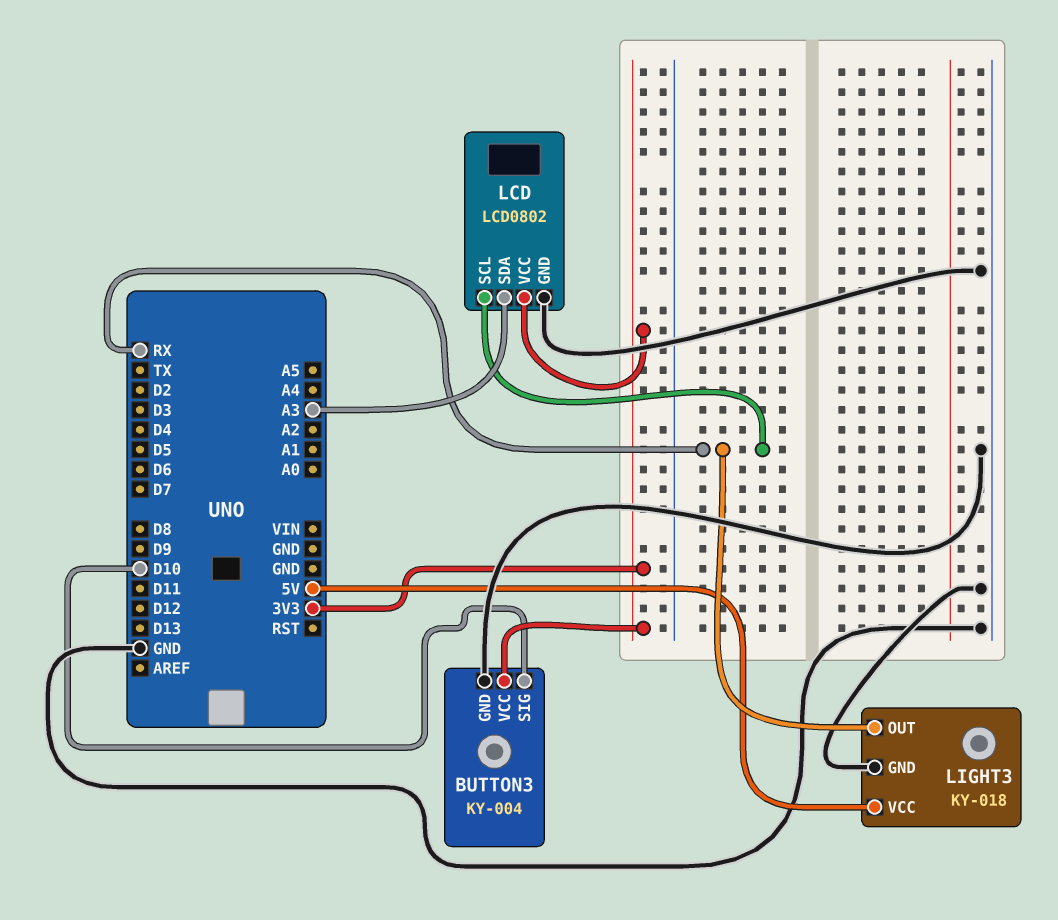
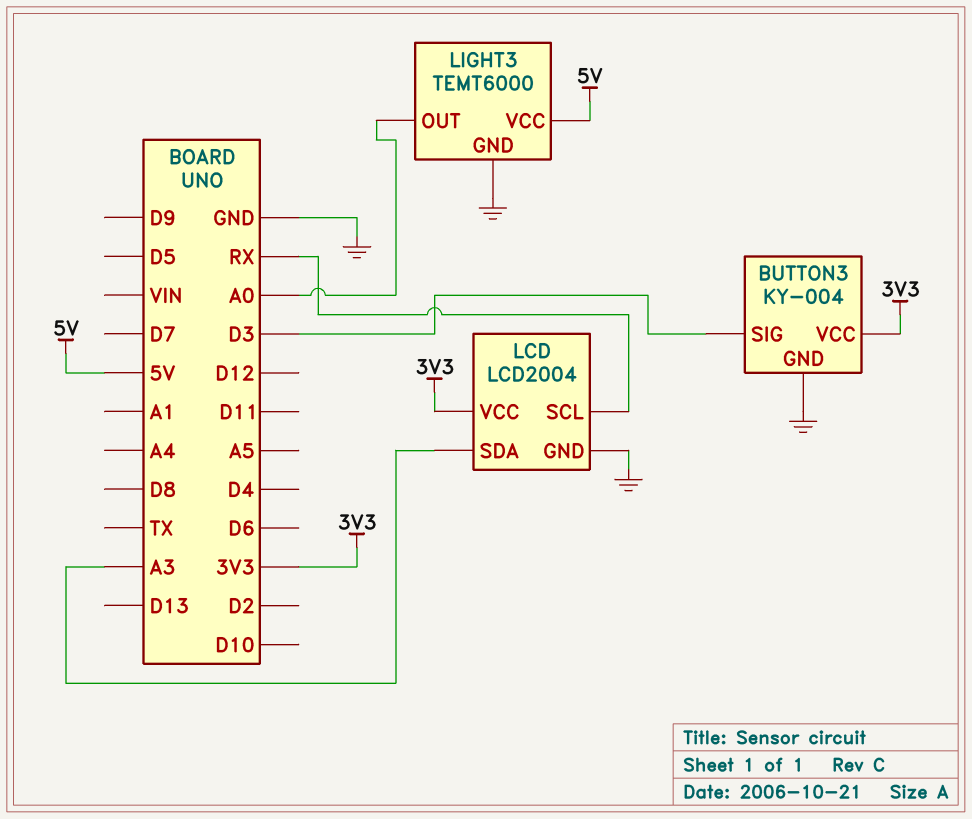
BUTTON3 pin SIG: D10 -> D3
LCD: LCD0802 -> LCD2004
LIGHT3: KY-018 -> TEMT6000
LIGHT3 pin OUT: RX -> A0

